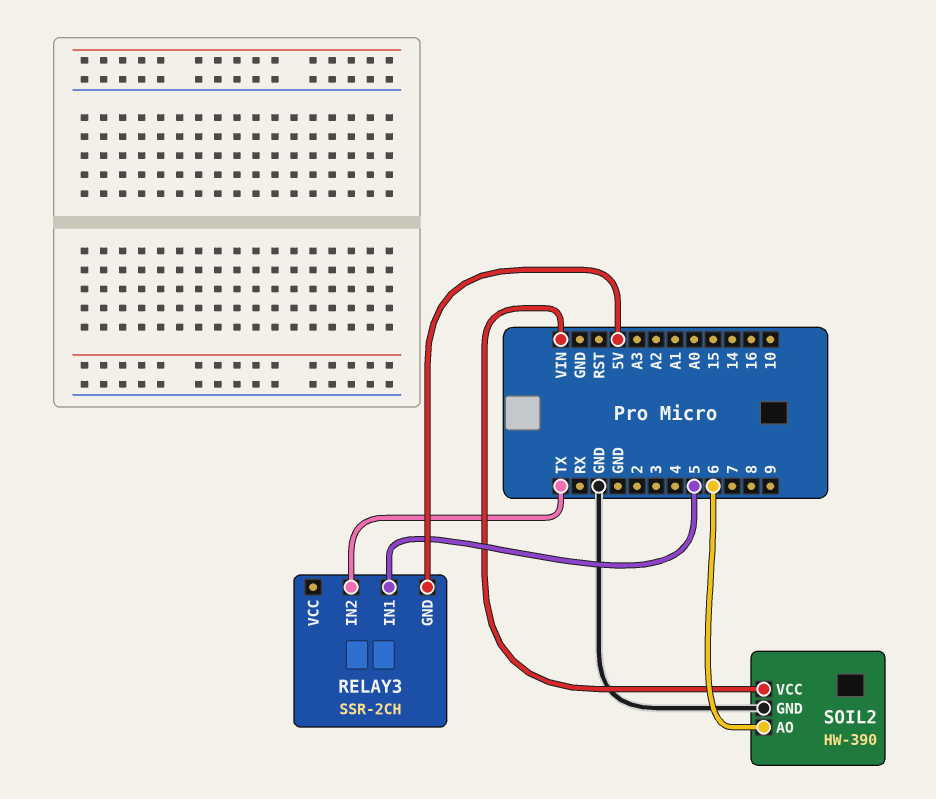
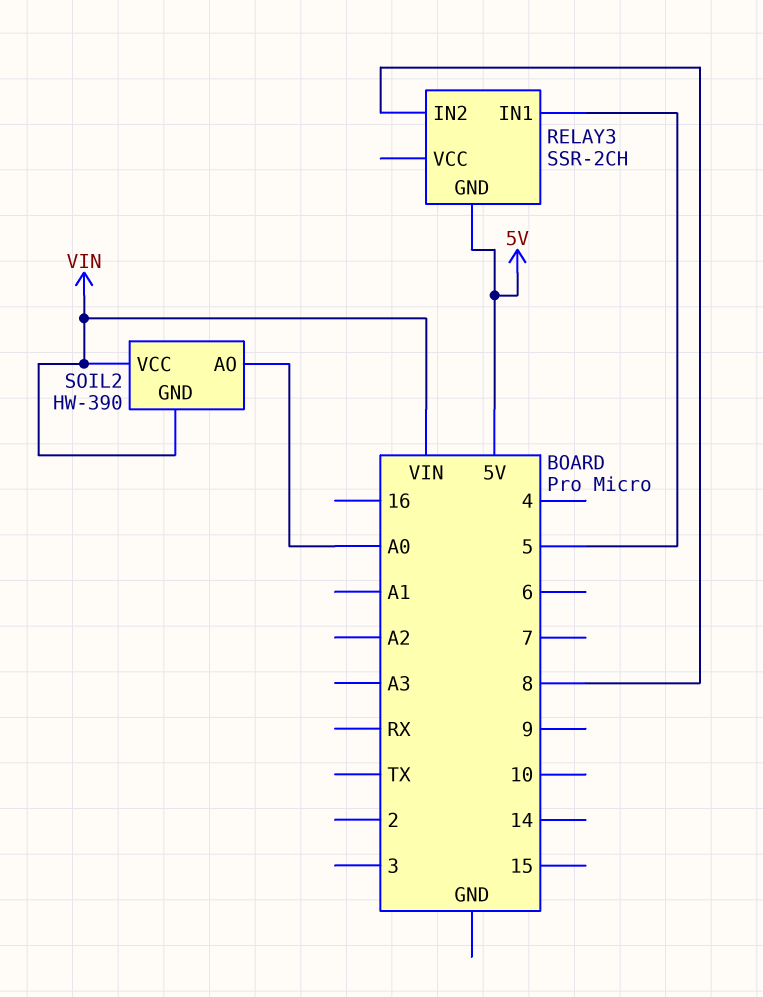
RELAY3 pin IN2: TX -> 8
SOIL2 pin AO: 6 -> A0
SOIL2 pin GND: GND -> VIN

